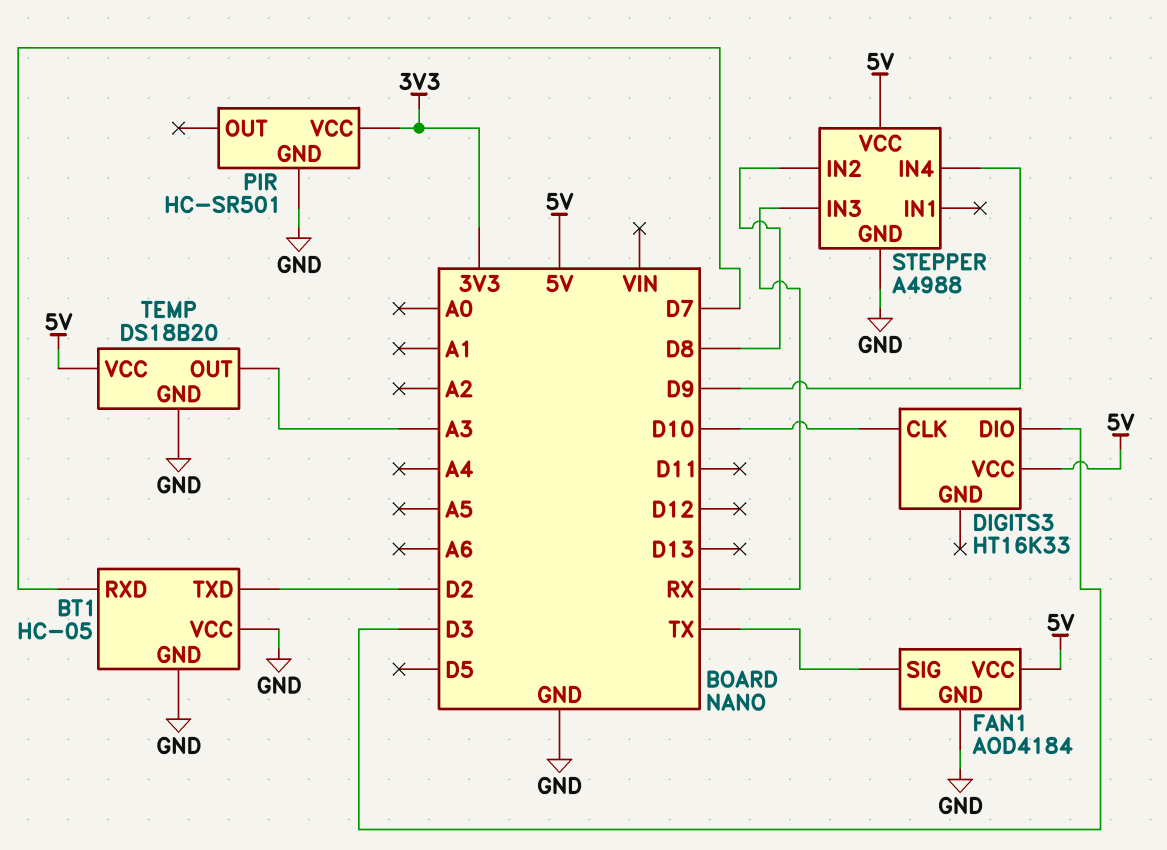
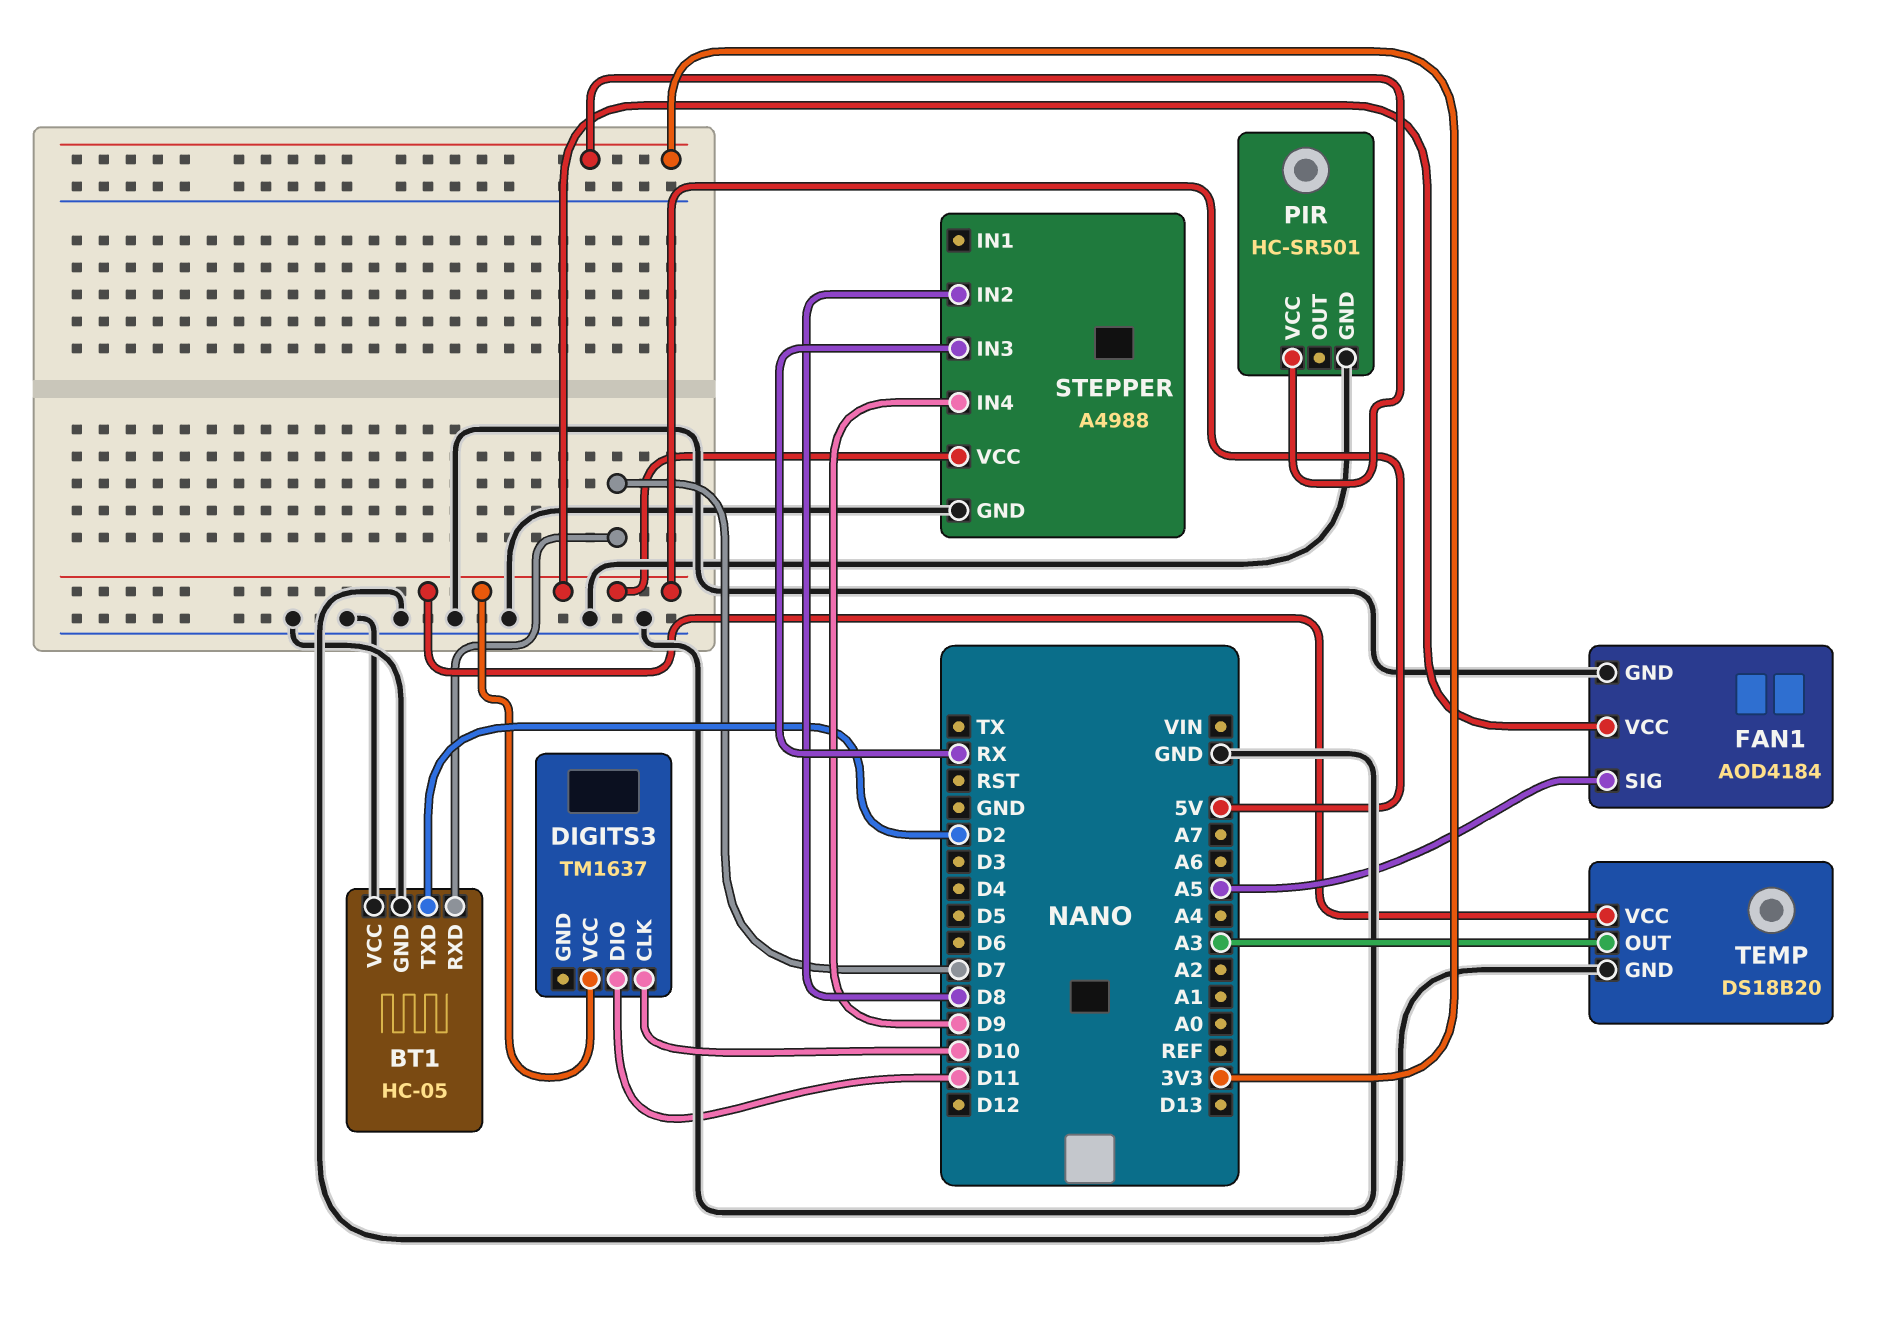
DIGITS3: HT16K33 -> TM1637
DIGITS3 pin DIO: D3 -> D11
FAN1 pin SIG: TX -> A5

